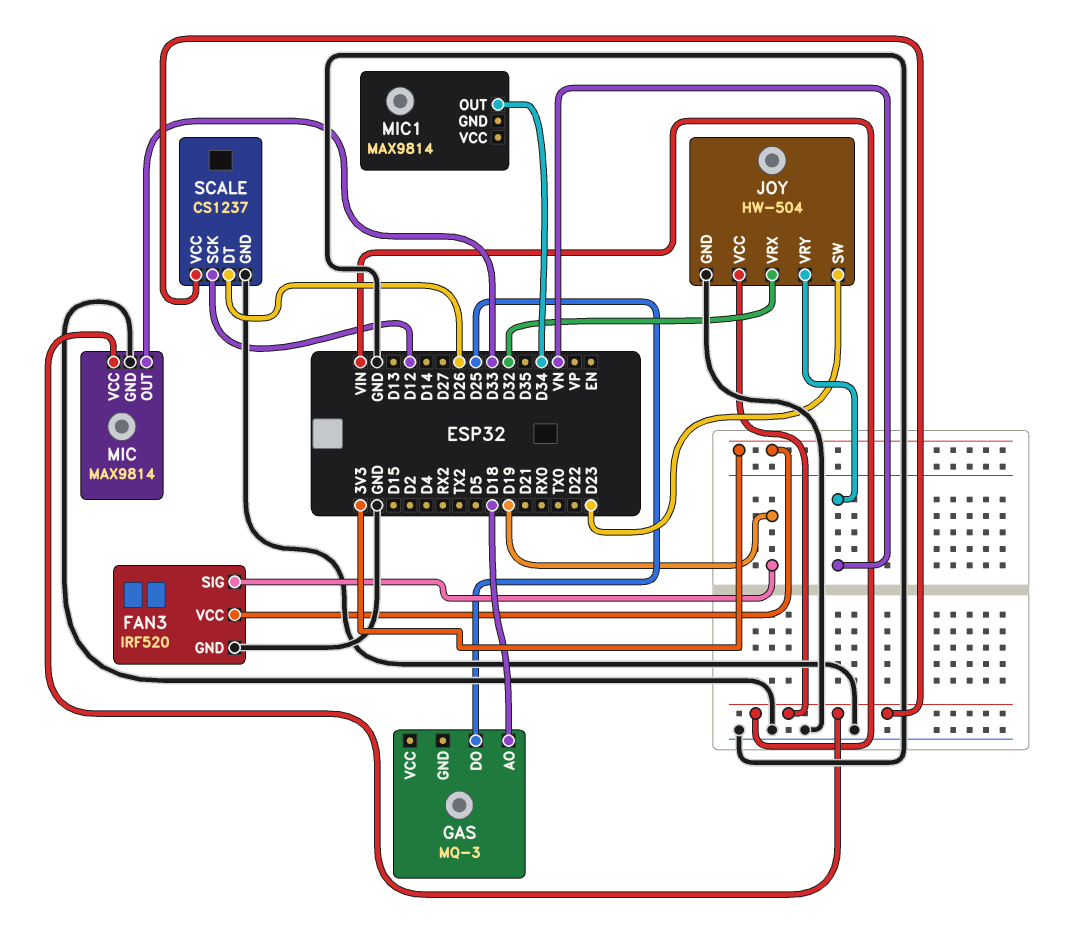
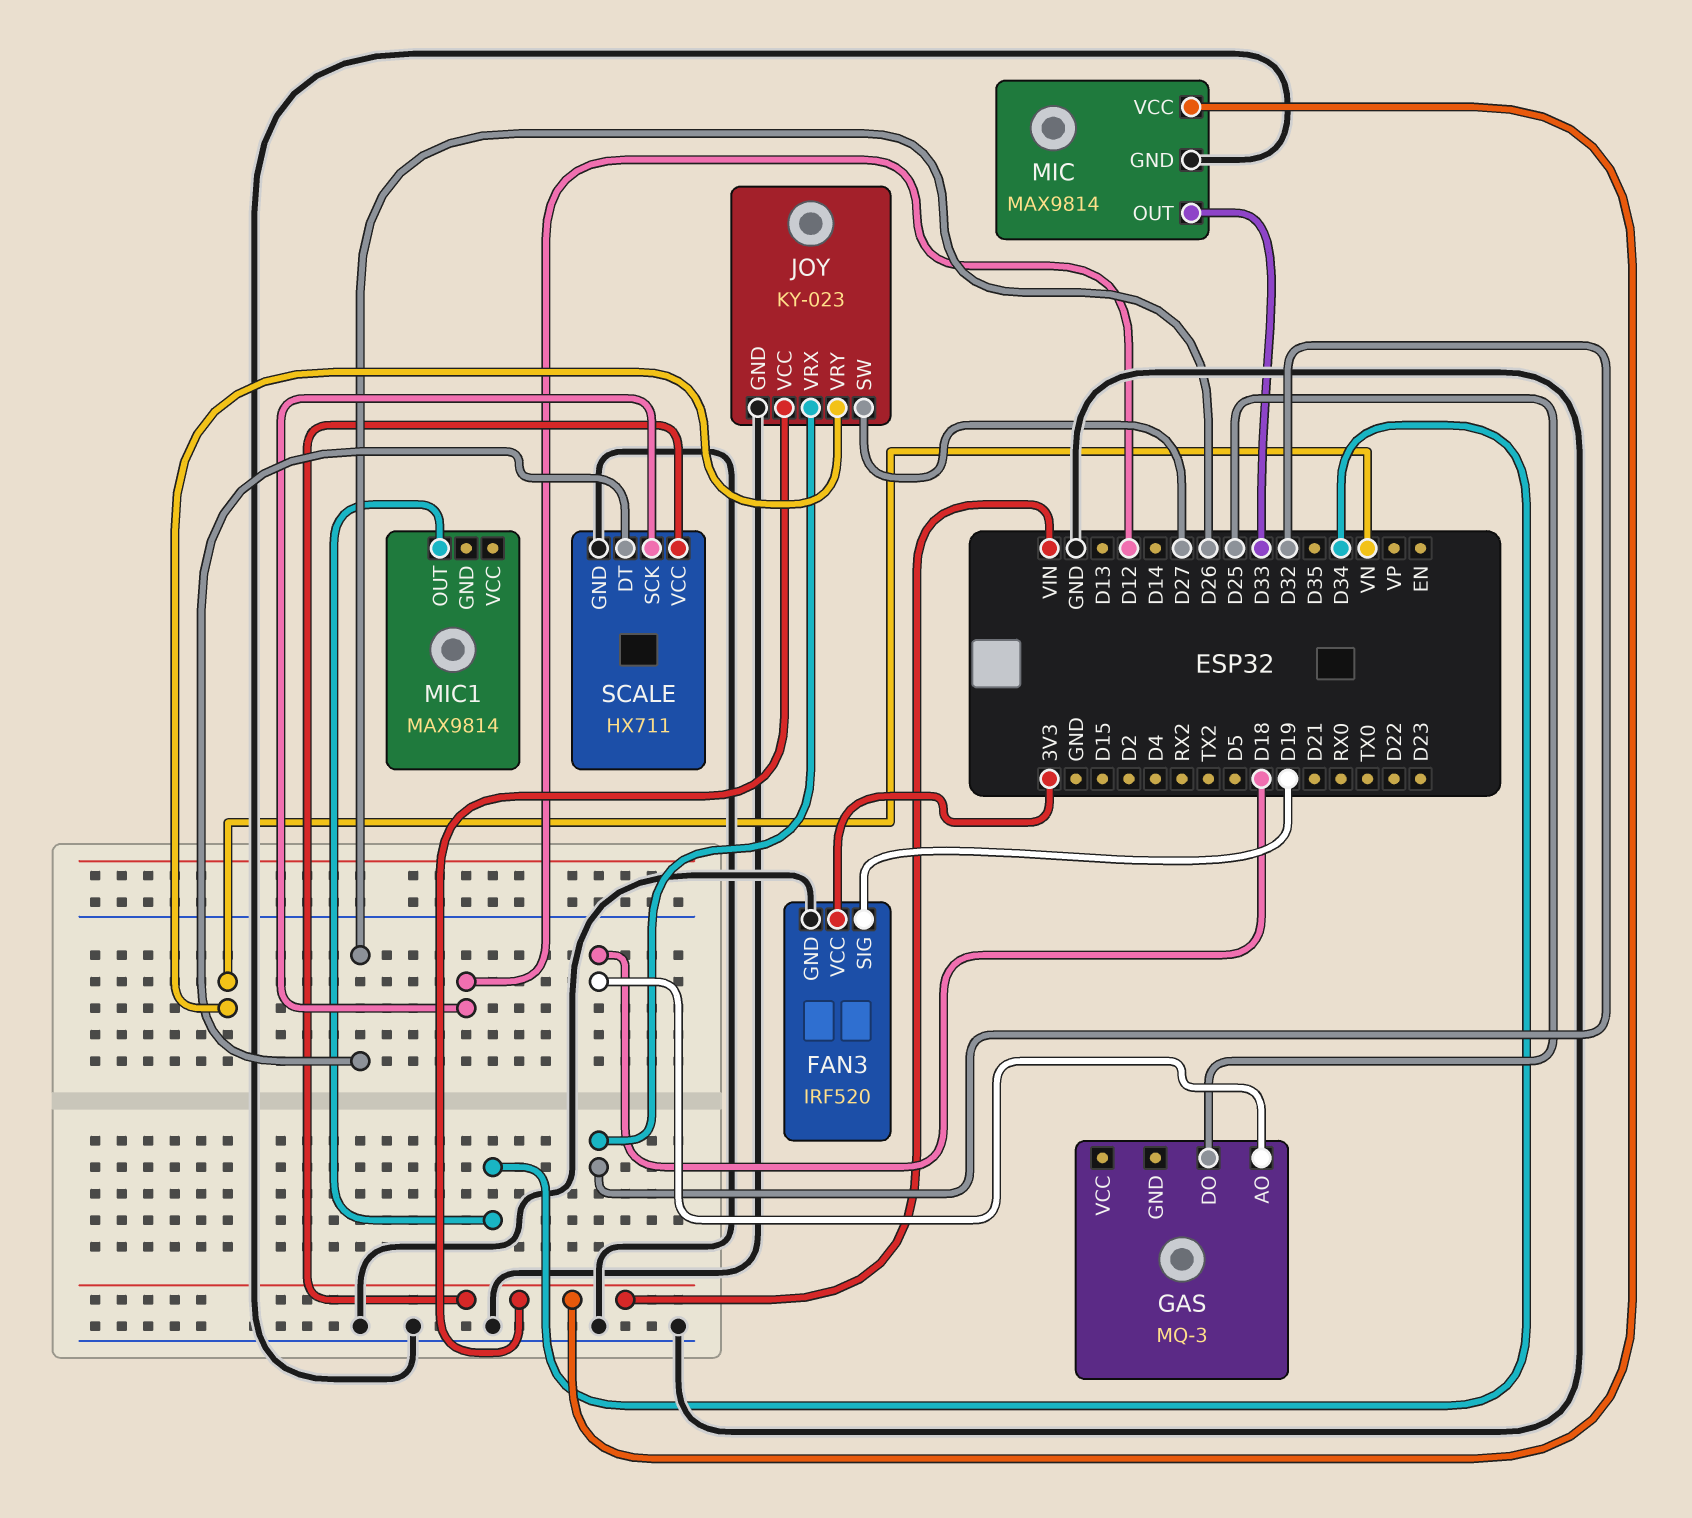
JOY: HW-504 -> KY-023
JOY pin SW: D23 -> D27
SCALE: CS1237 -> HX711

